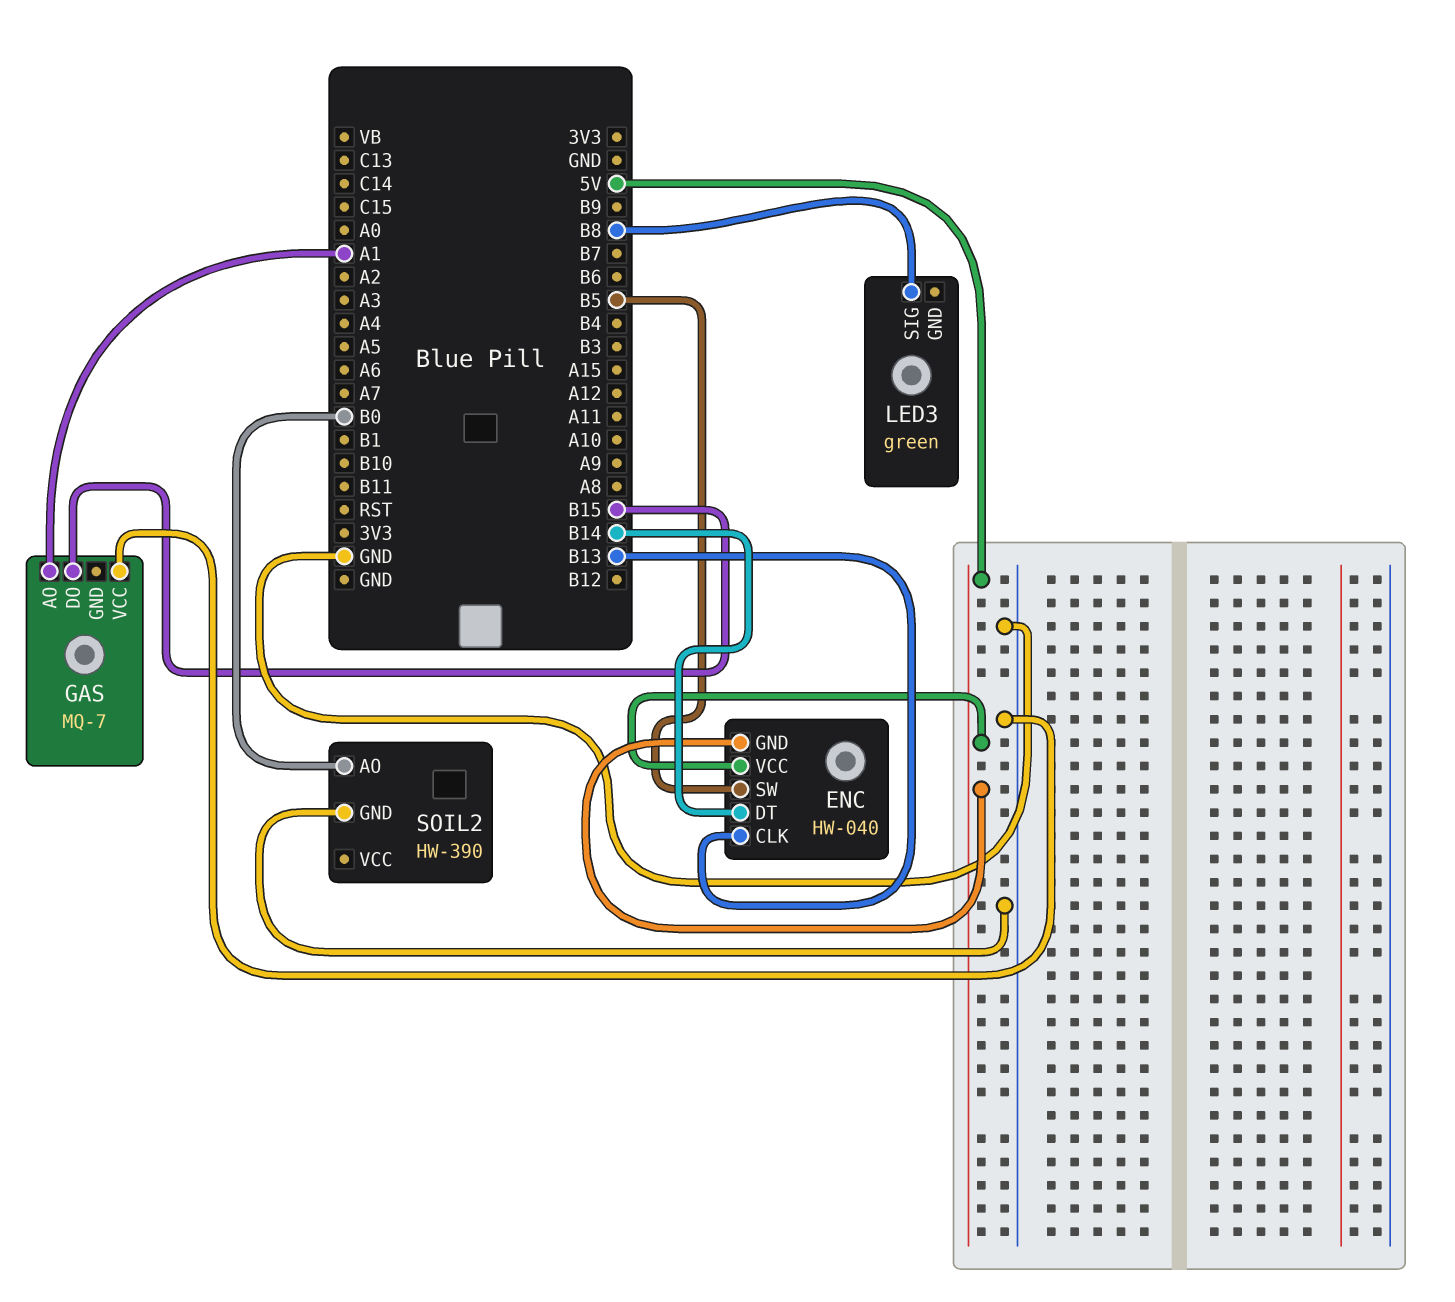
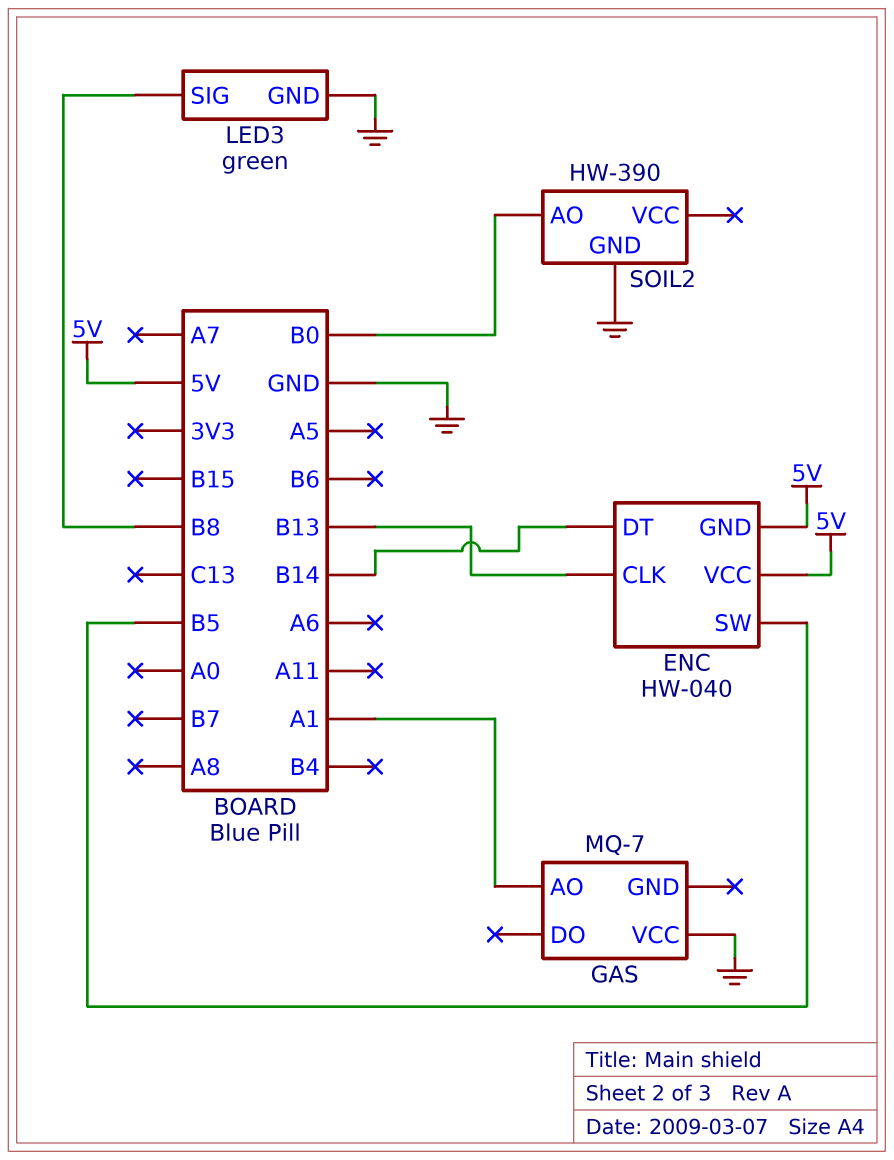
GAS pin DO: B15 -> none
LED3 pin GND: none -> GND

